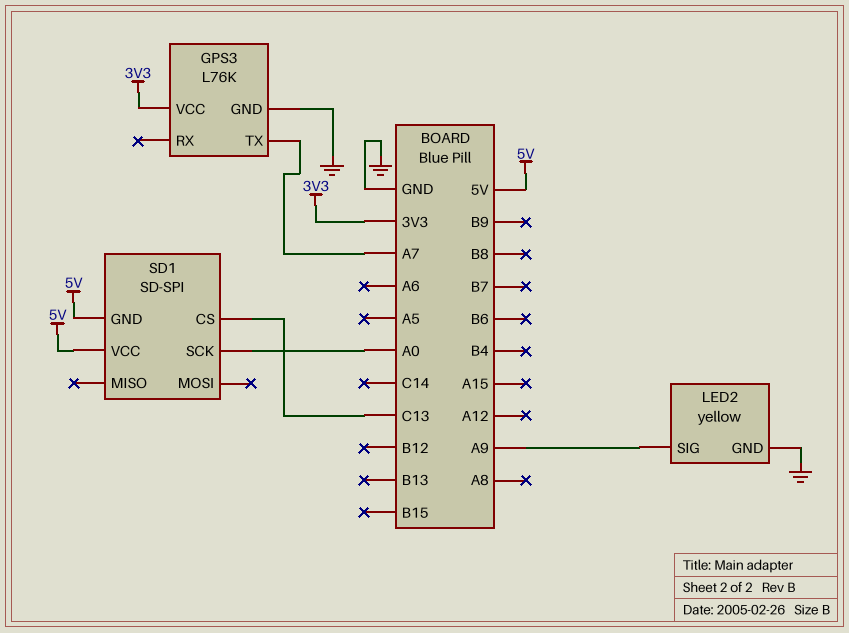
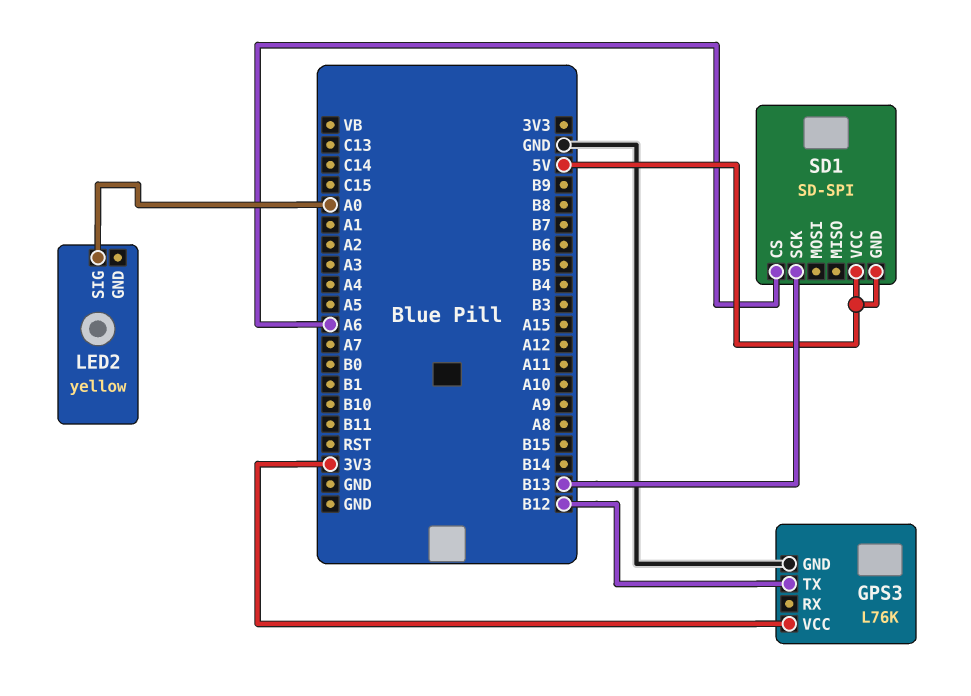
GPS3 pin TX: A7 -> B12
LED2 pin GND: GND -> none
LED2 pin SIG: A9 -> A0
SD1 pin CS: C13 -> A6
SD1 pin SCK: A0 -> B13

